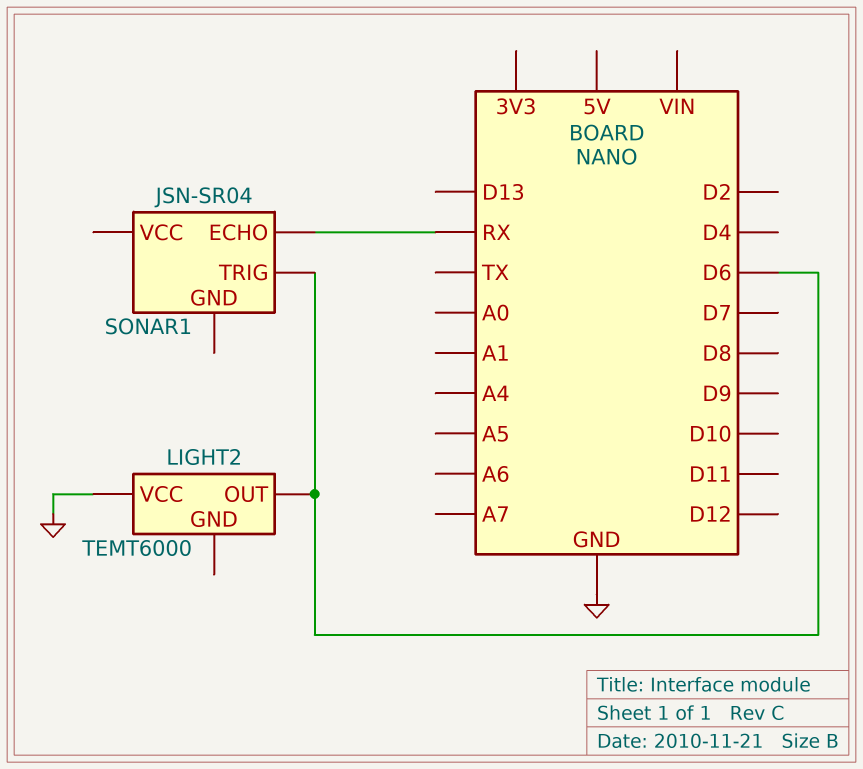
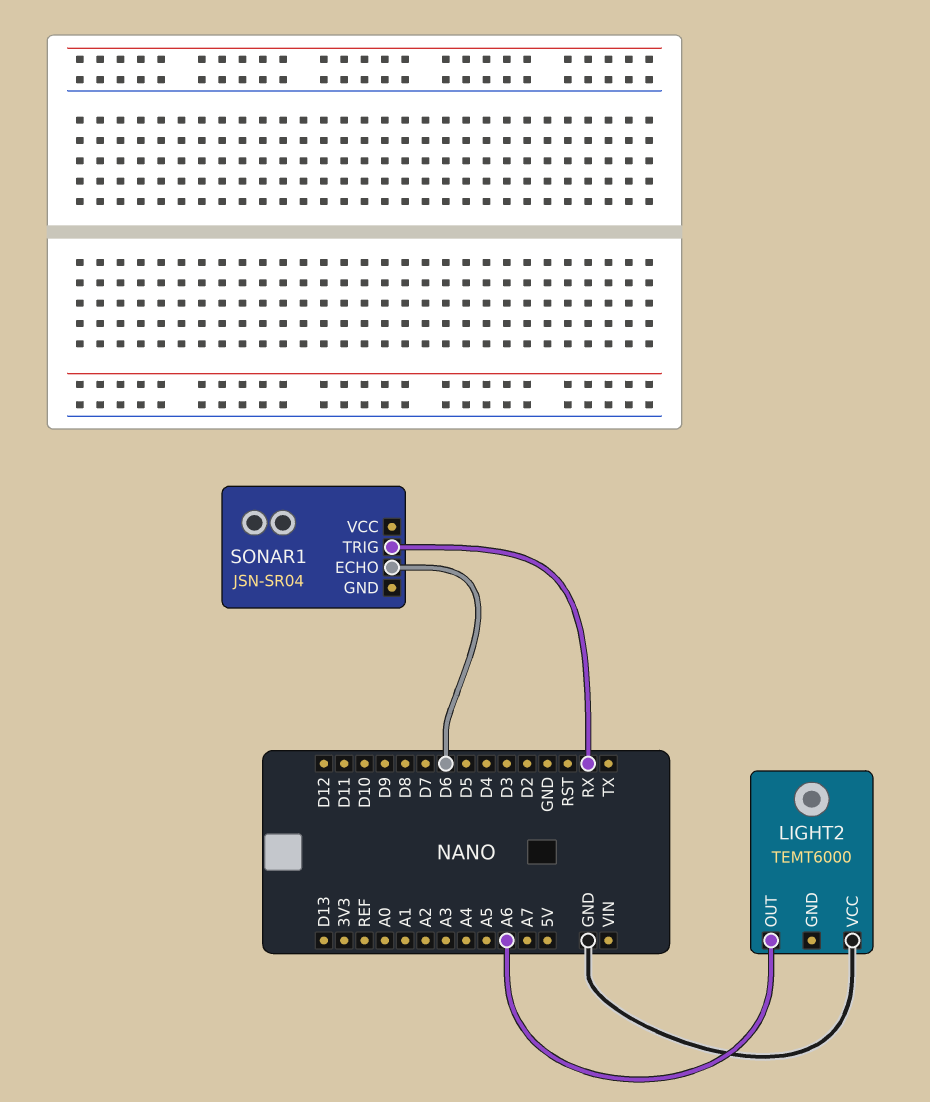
LIGHT2 pin OUT: D6 -> A6
SONAR1 pin ECHO: RX -> D6
SONAR1 pin TRIG: D6 -> RX

